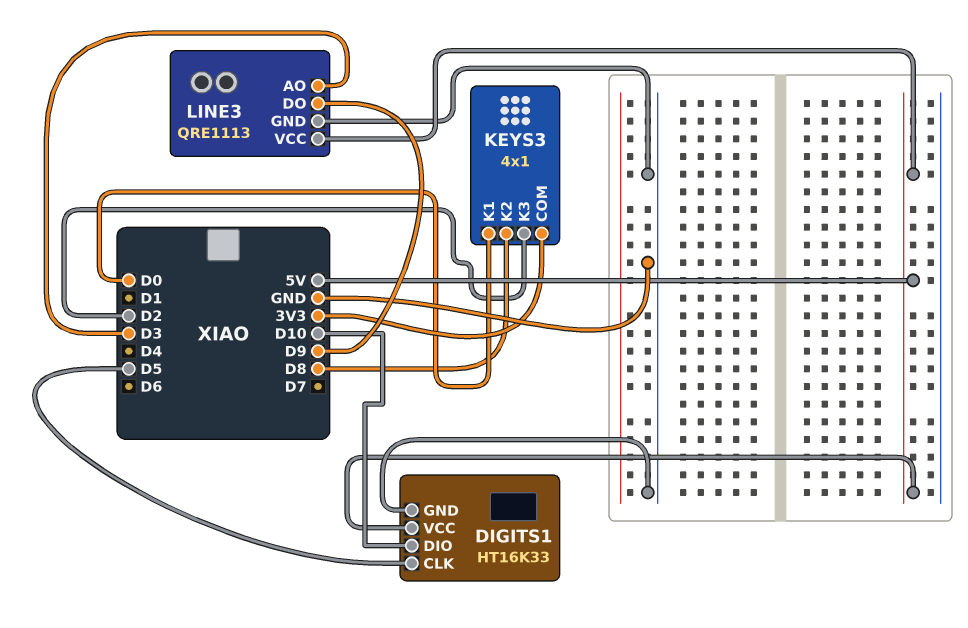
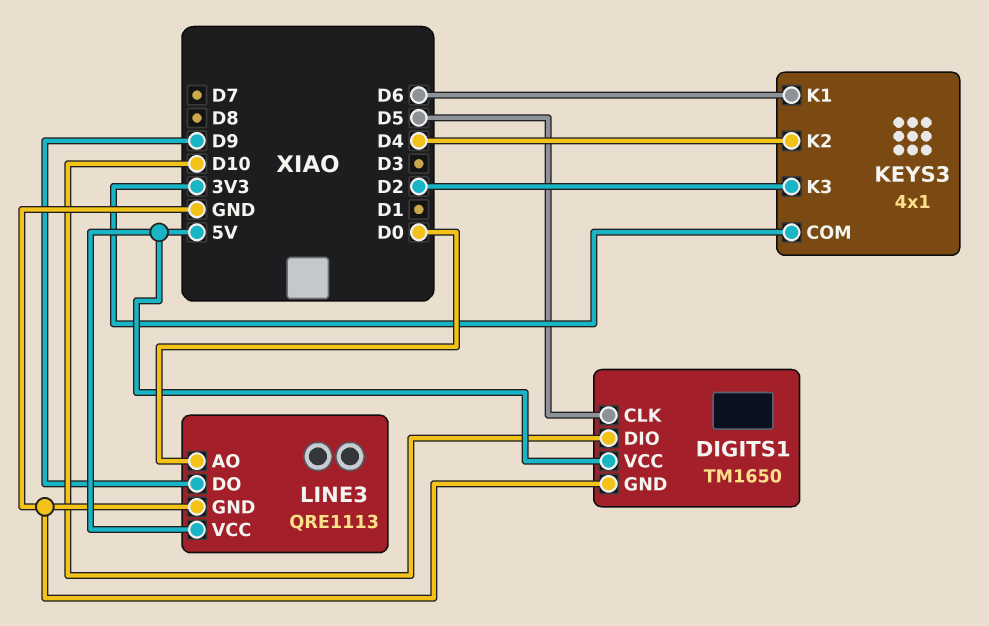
DIGITS1: HT16K33 -> TM1650
KEYS3 pin K1: D0 -> D6
KEYS3 pin K2: D8 -> D4
LINE3 pin AO: D3 -> D0

